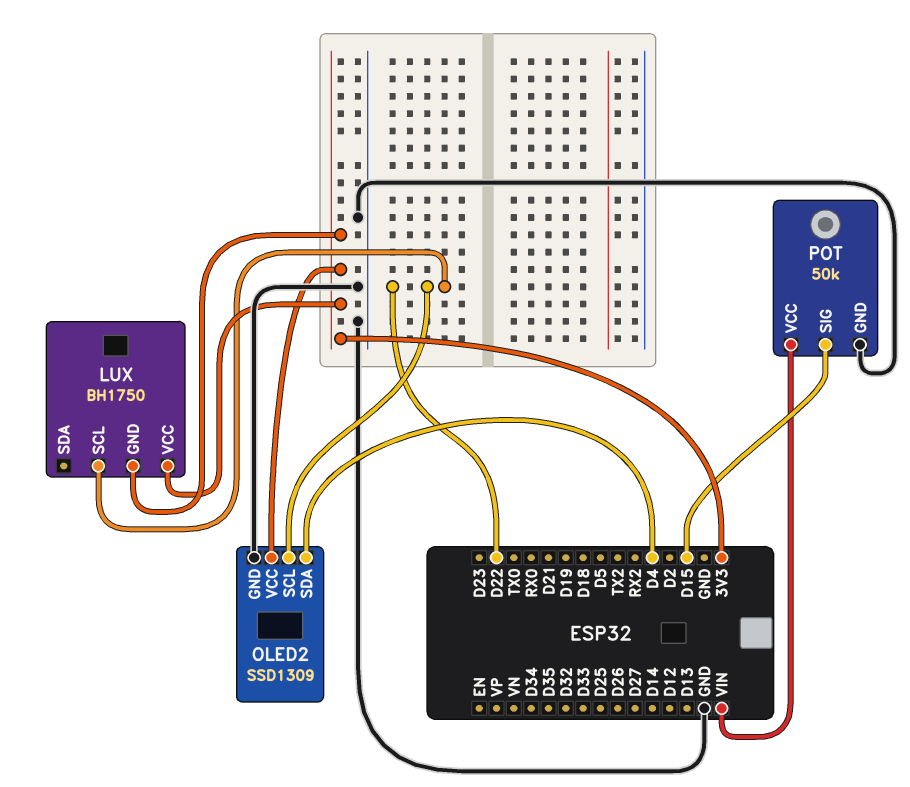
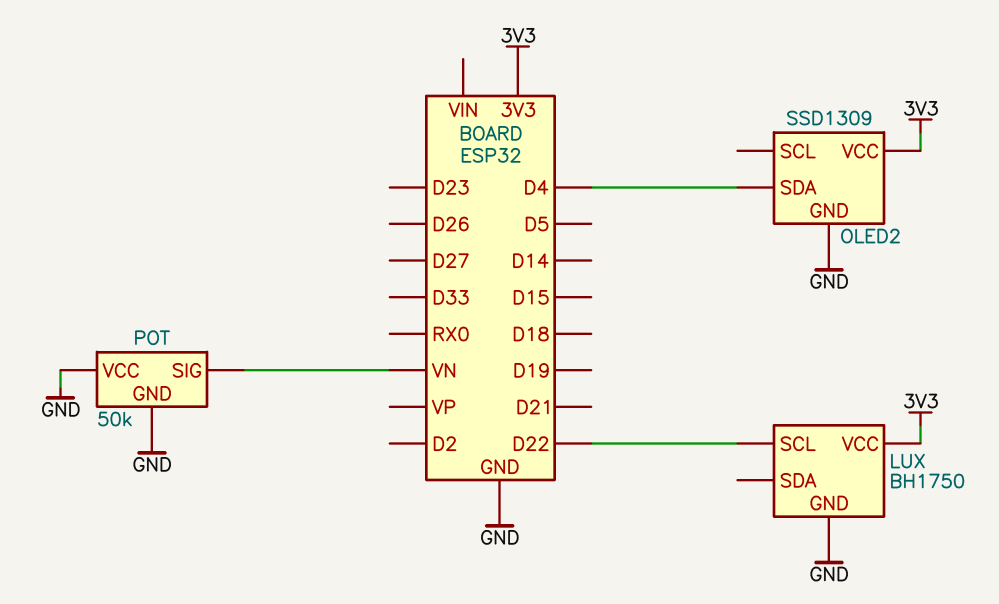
LUX pin GND: 3V3 -> GND
OLED2 pin SCL: D22 -> none
POT pin SIG: D15 -> VN
POT pin VCC: VIN -> GND

